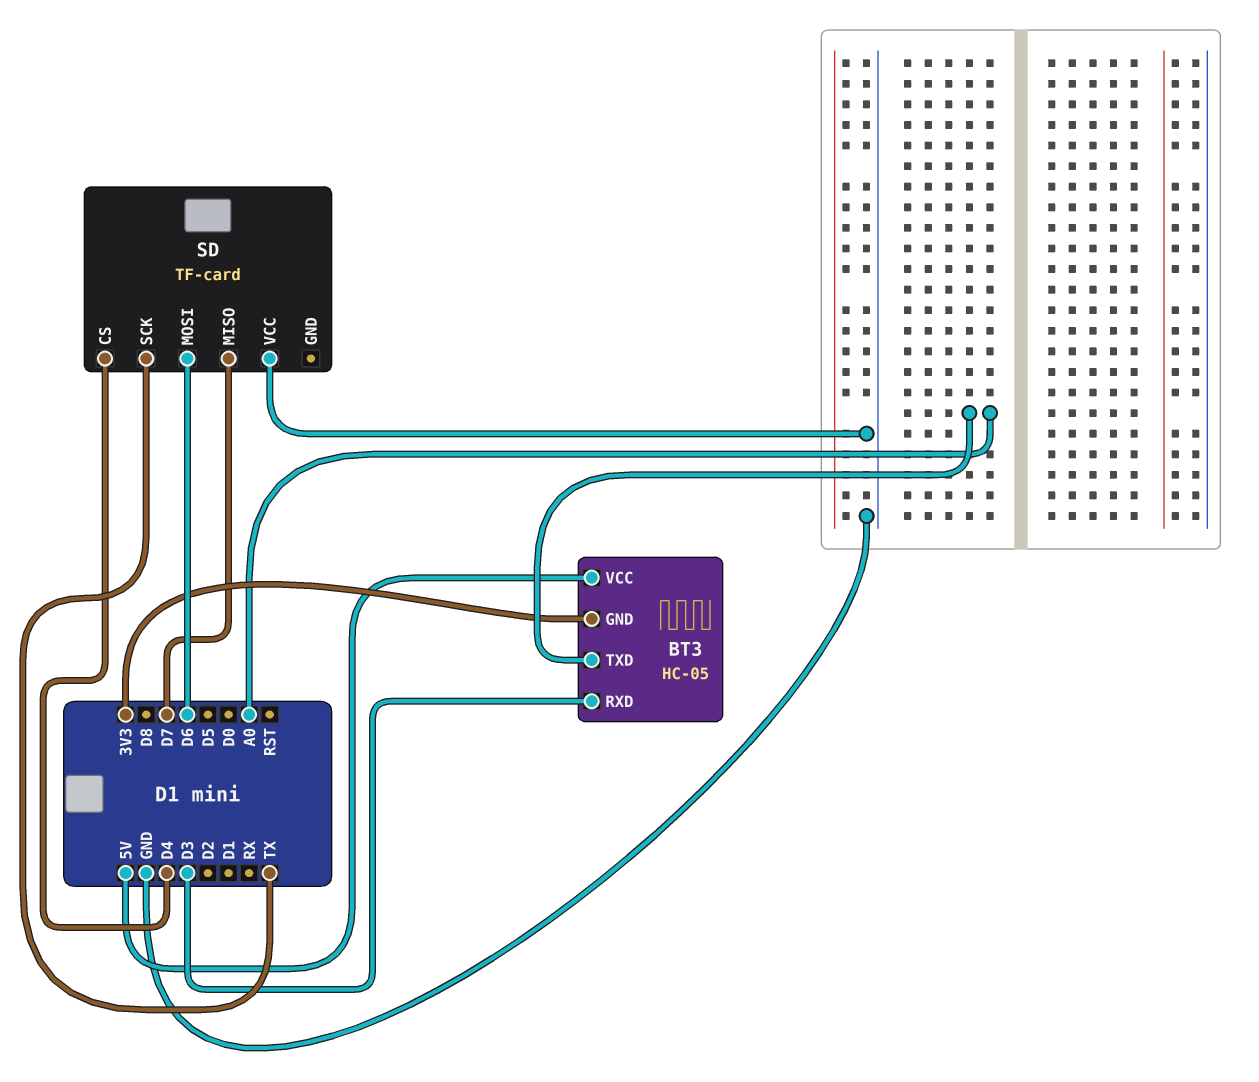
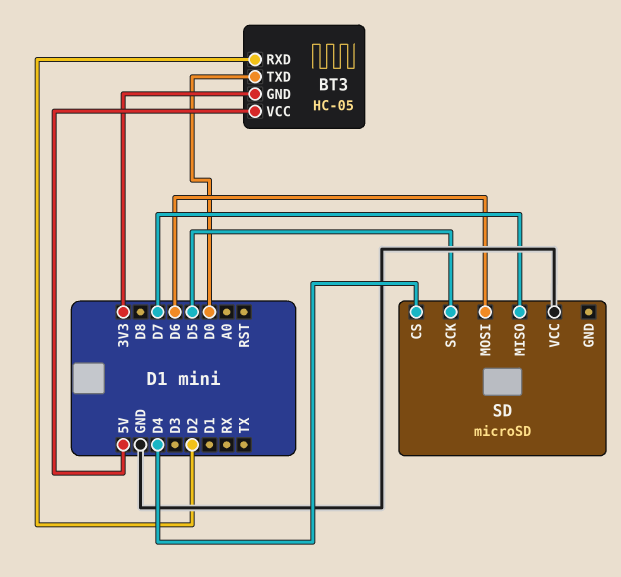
BT3 pin RXD: D3 -> D2
BT3 pin TXD: A0 -> D0
SD: TF-card -> microSD
SD pin SCK: TX -> D5

